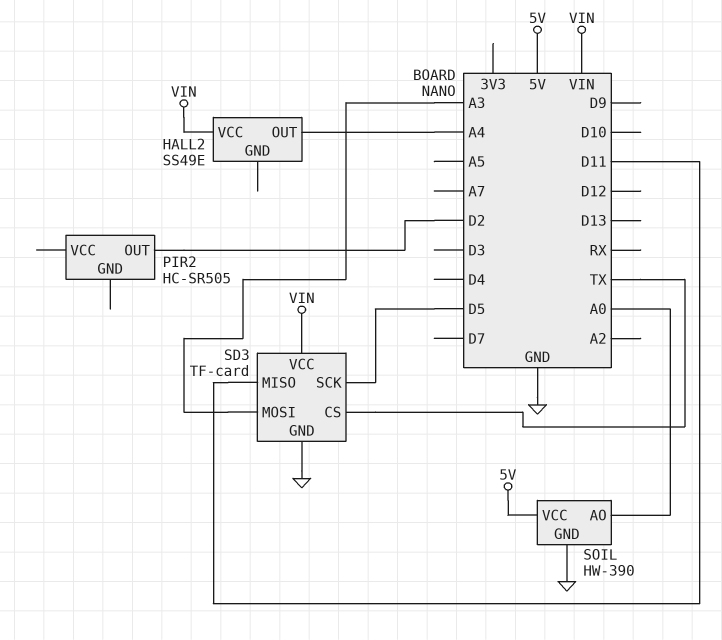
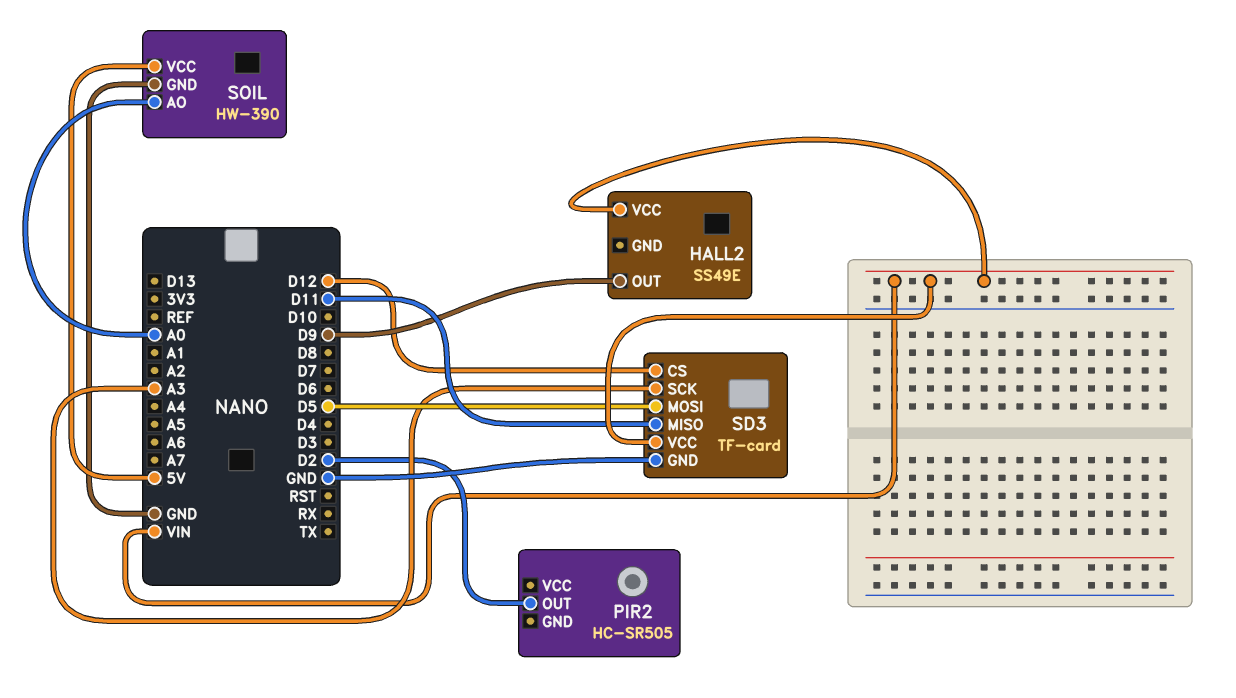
HALL2 pin OUT: A4 -> D9
SD3 pin CS: TX -> D12
SD3 pin MOSI: A3 -> D5
SD3 pin SCK: D5 -> A3

